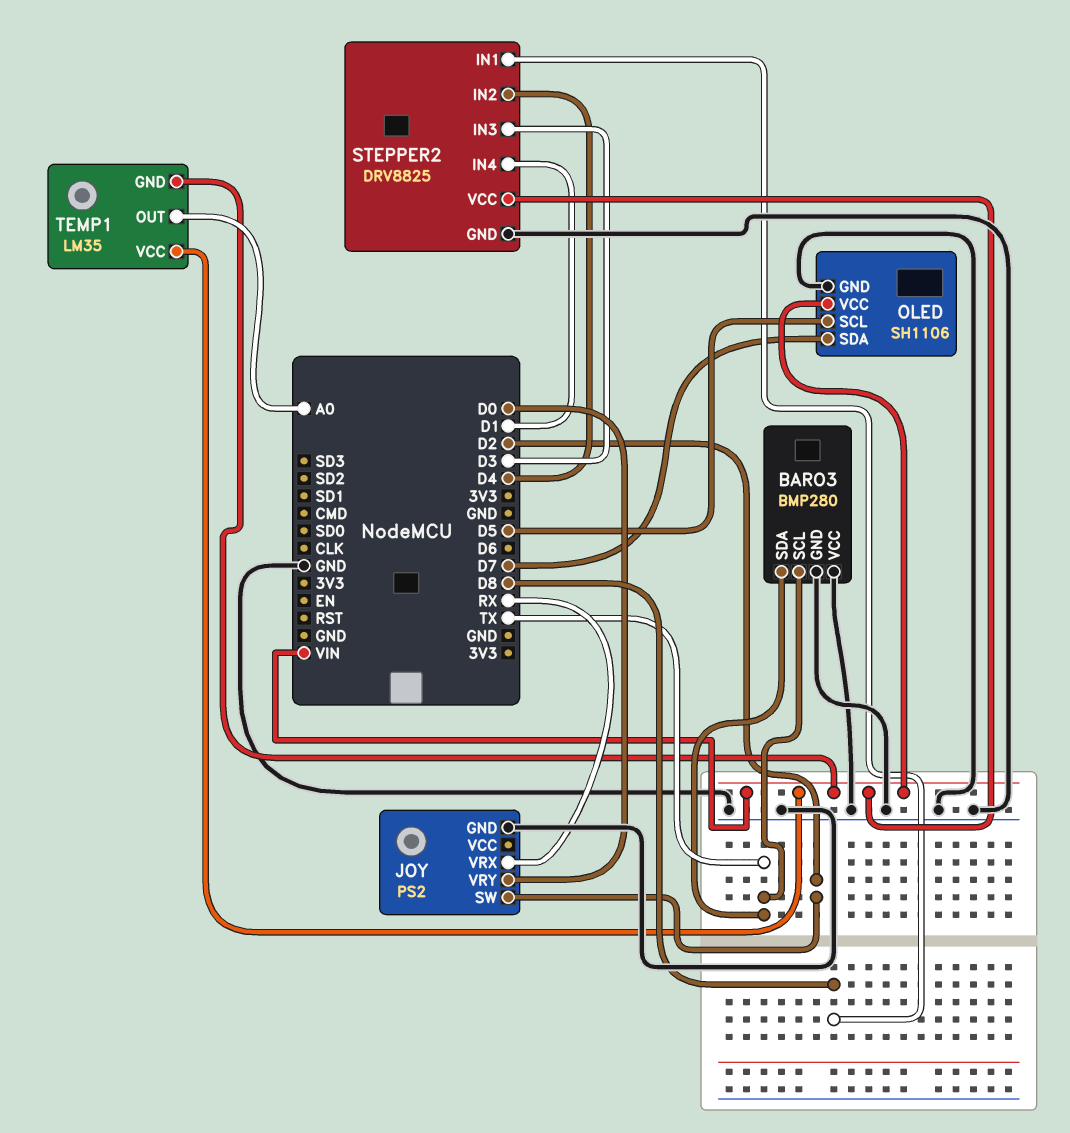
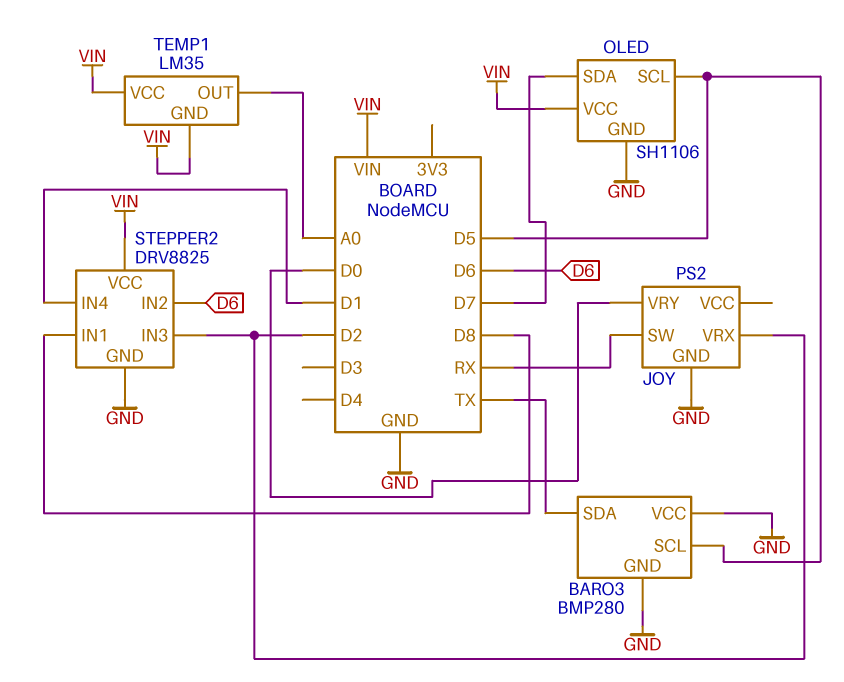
BARO3 pin SCL: TX -> D5
JOY pin SW: D2 -> RX
JOY pin VRX: RX -> D2
STEPPER2 pin IN2: D4 -> D6
STEPPER2 pin IN3: D3 -> D2

